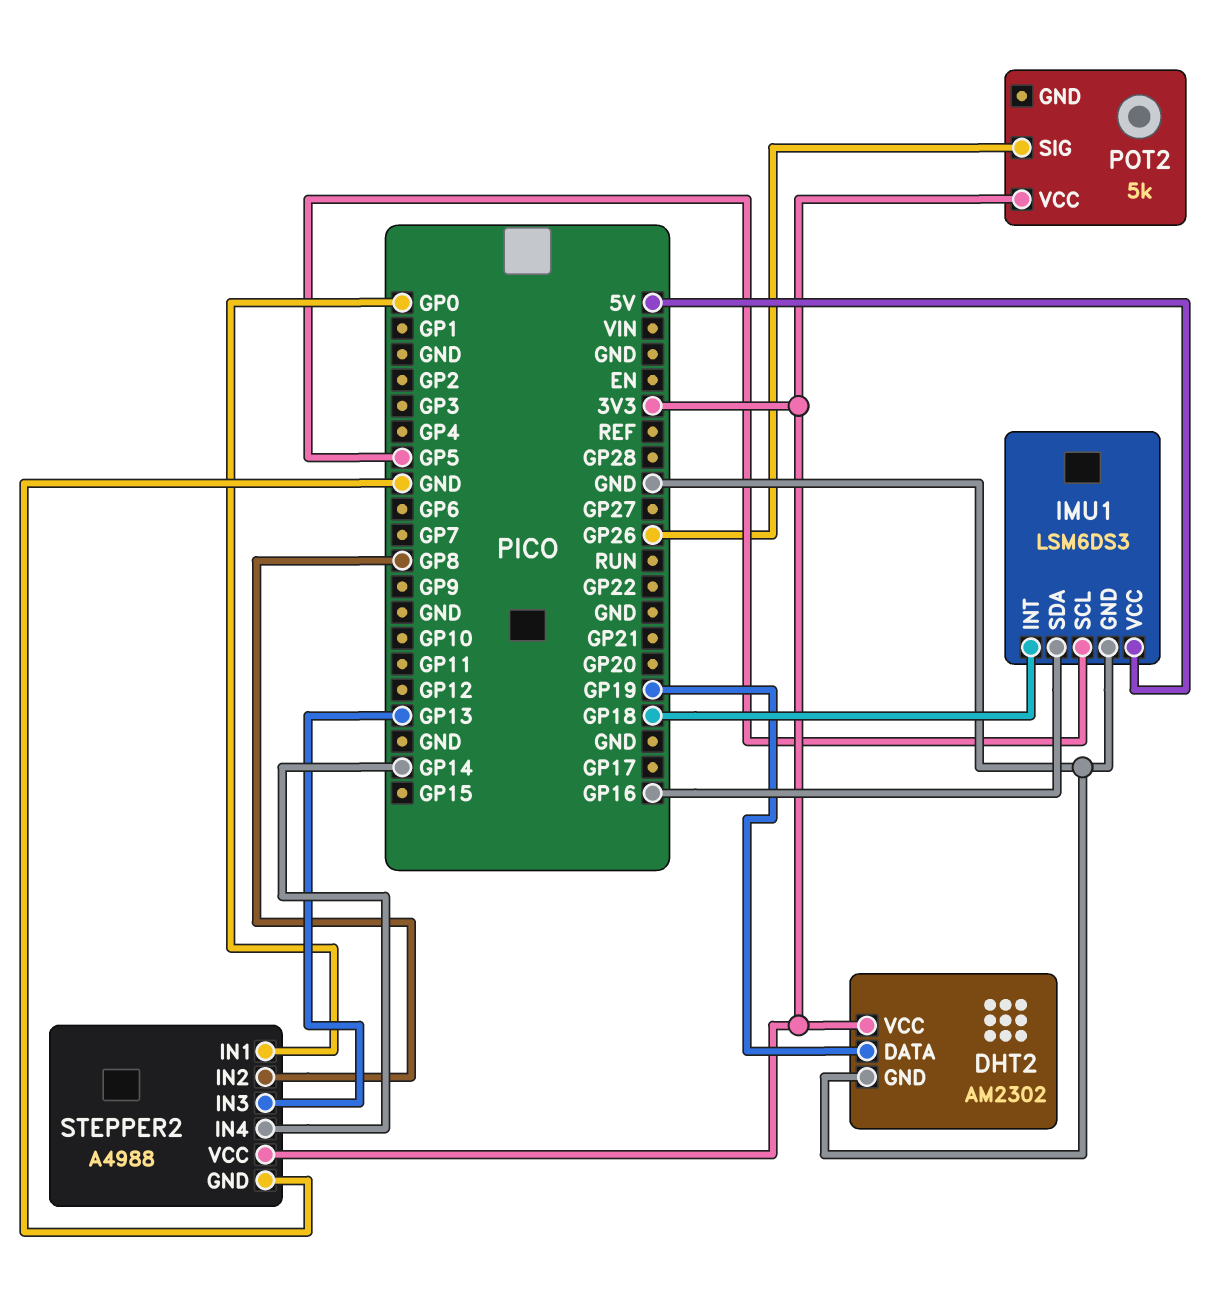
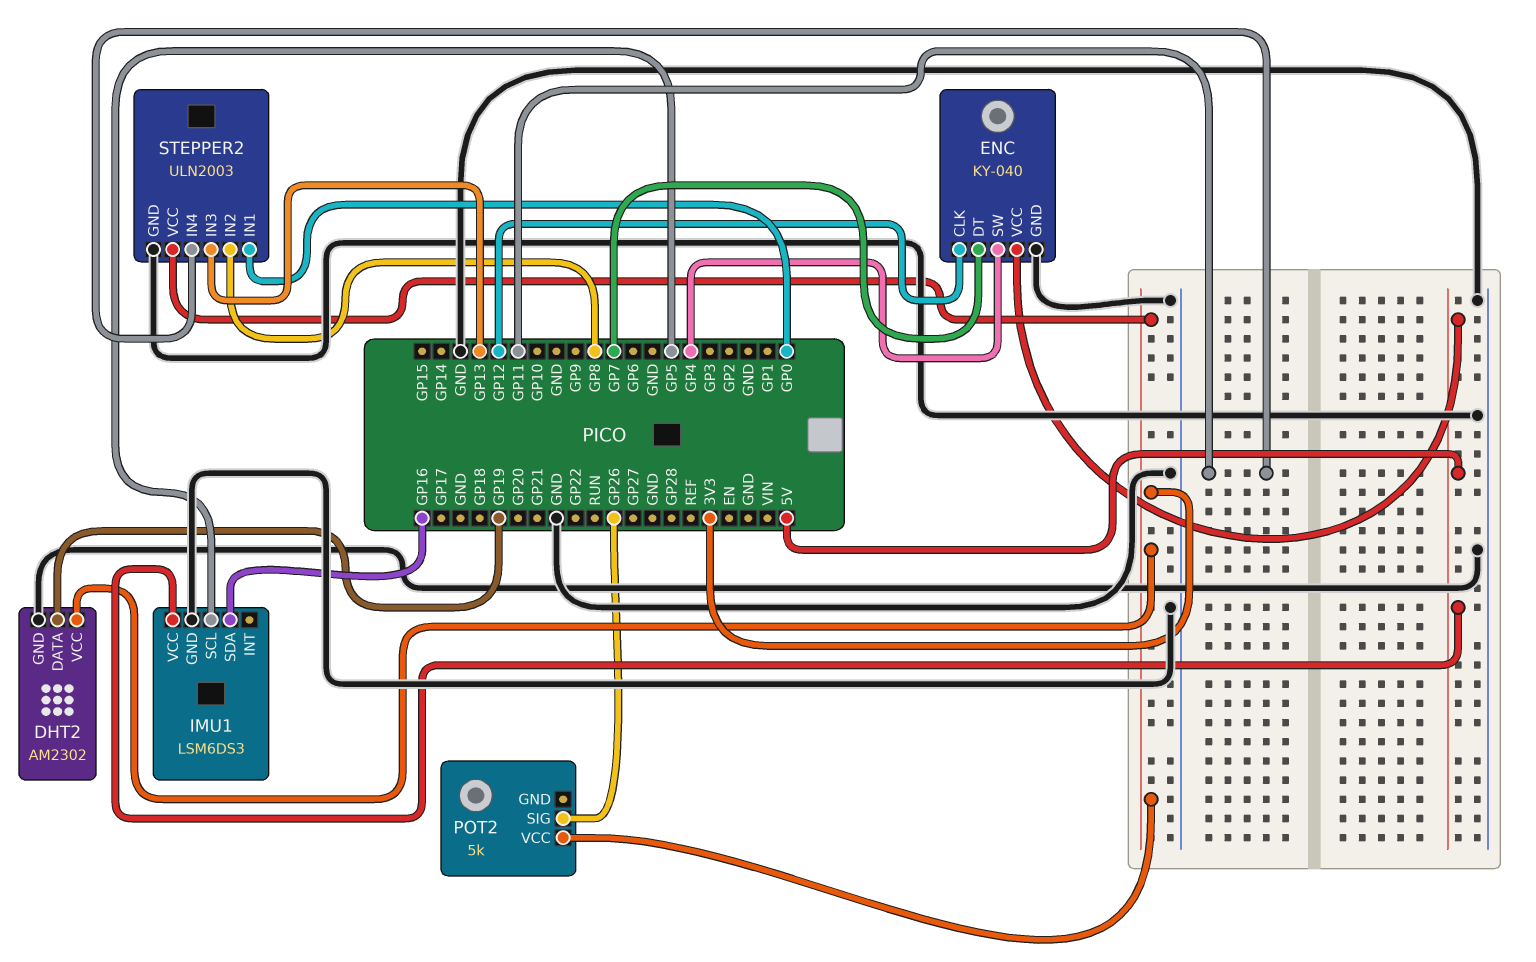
ENC: none -> KY-040
ENC pin CLK: none -> GP12
ENC pin DT: none -> GP7
ENC pin GND: none -> GND
ENC pin SW: none -> GP4
ENC pin VCC: none -> 5V
IMU1 pin INT: GP18 -> none
STEPPER2: A4988 -> ULN2003
STEPPER2 pin IN4: GP14 -> GP11

